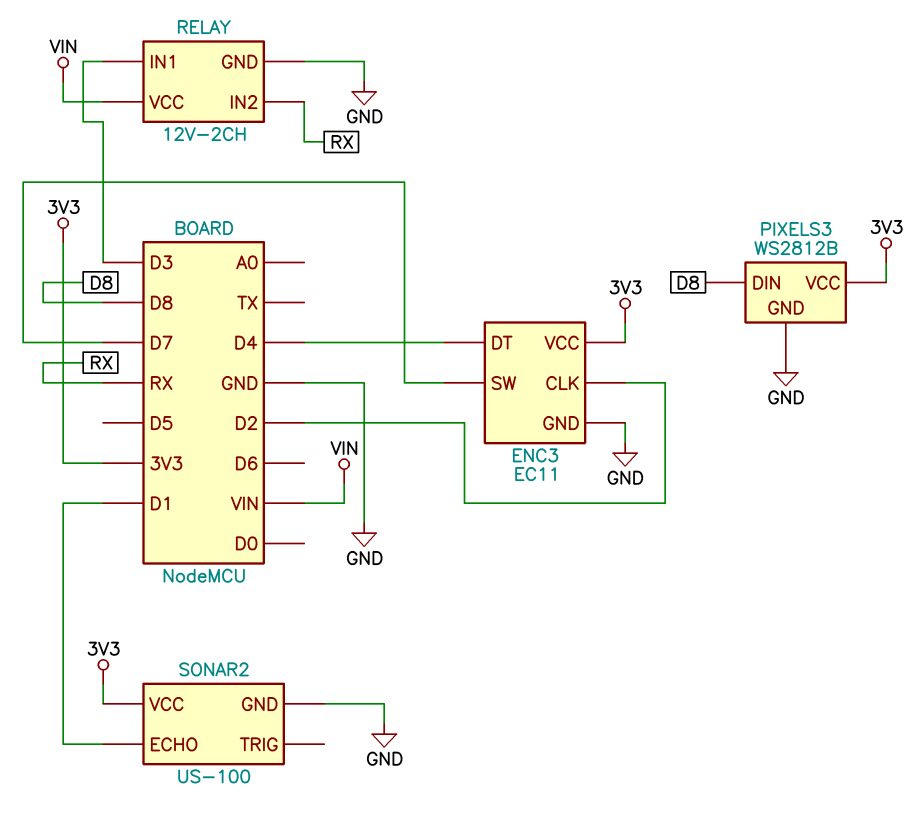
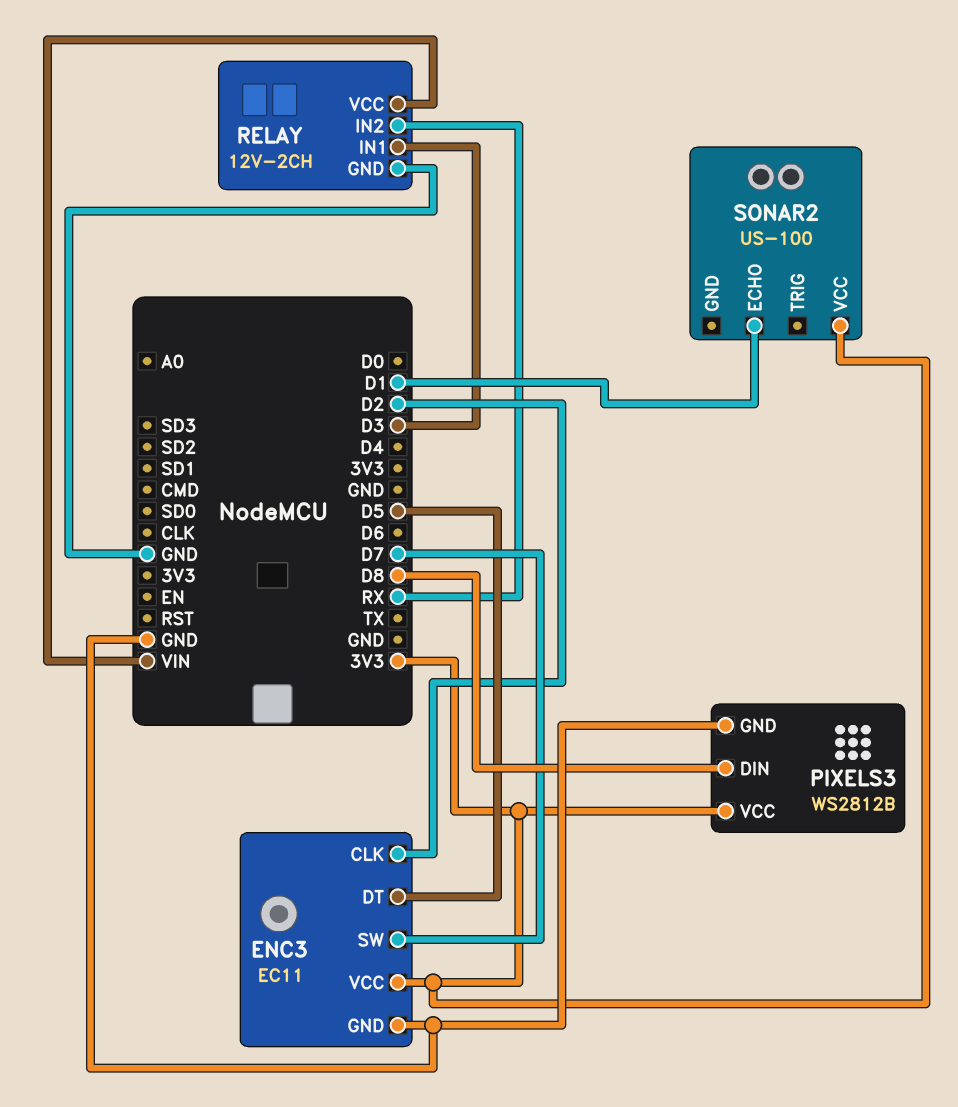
ENC3 pin DT: D4 -> D5
SONAR2 pin GND: GND -> none

